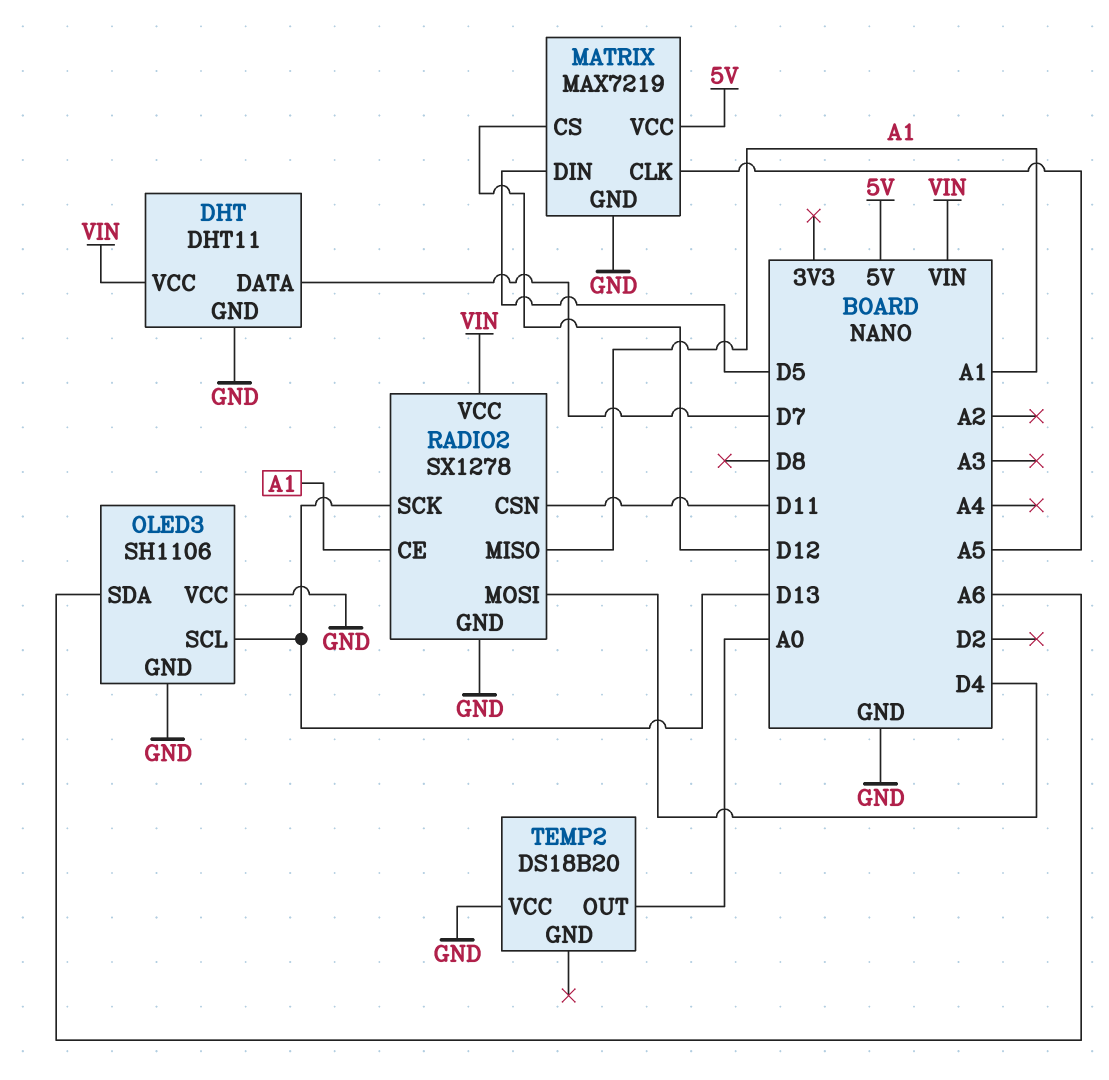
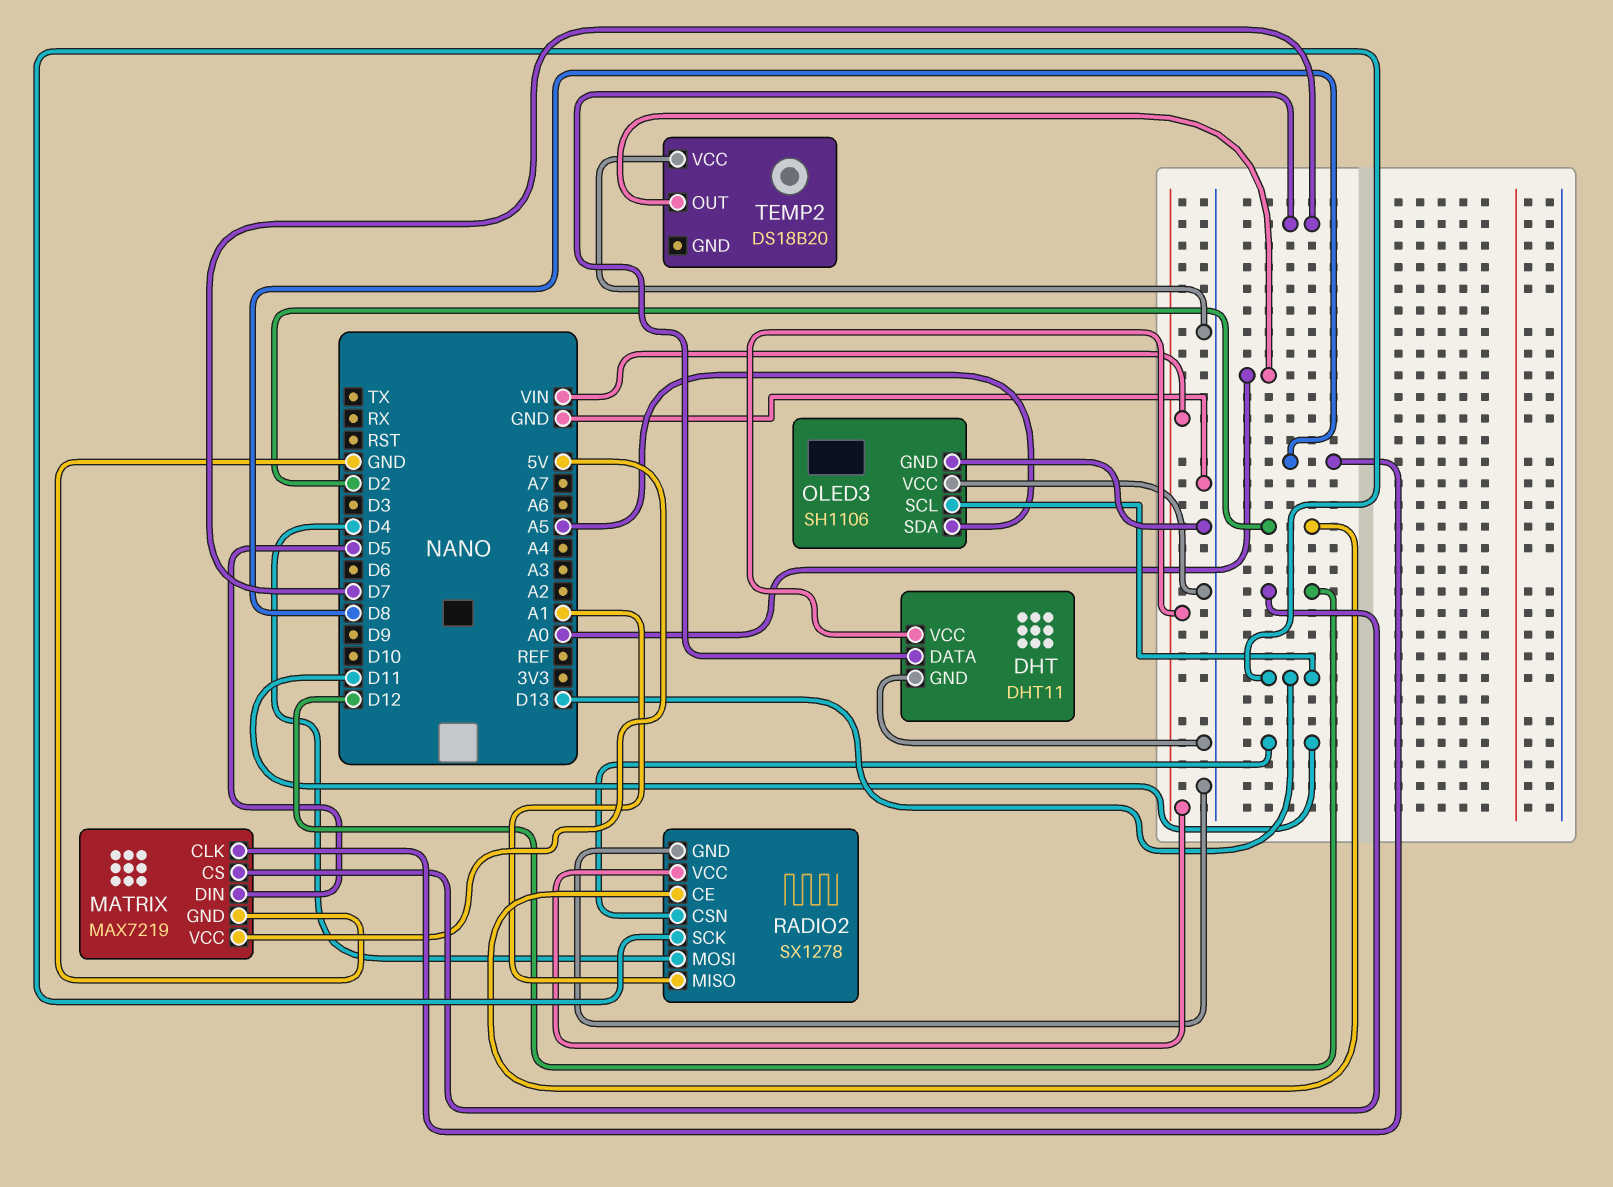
MATRIX pin CLK: A5 -> D8
OLED3 pin SDA: A6 -> A5
RADIO2 pin CE: A1 -> D2

